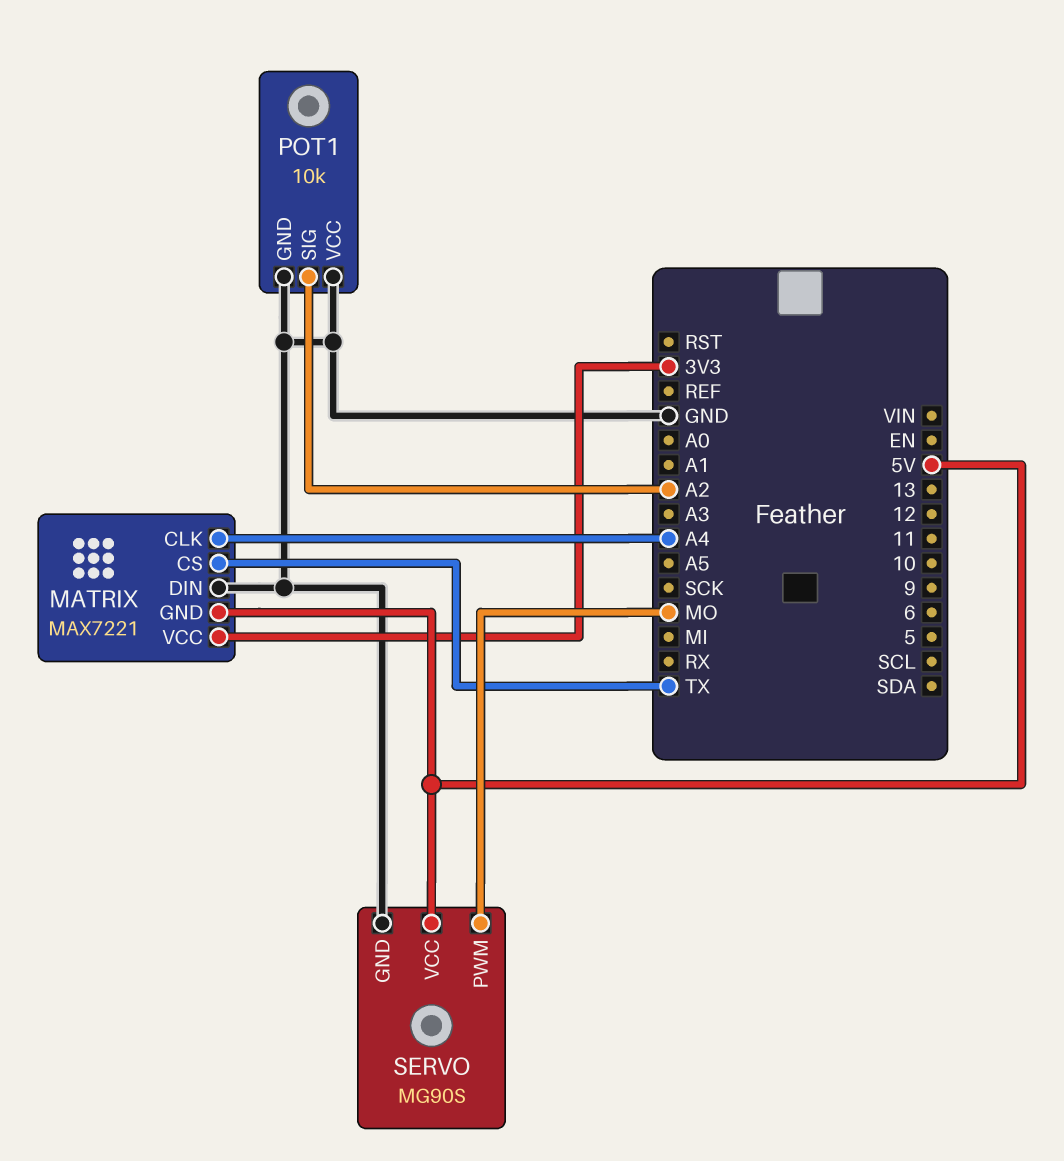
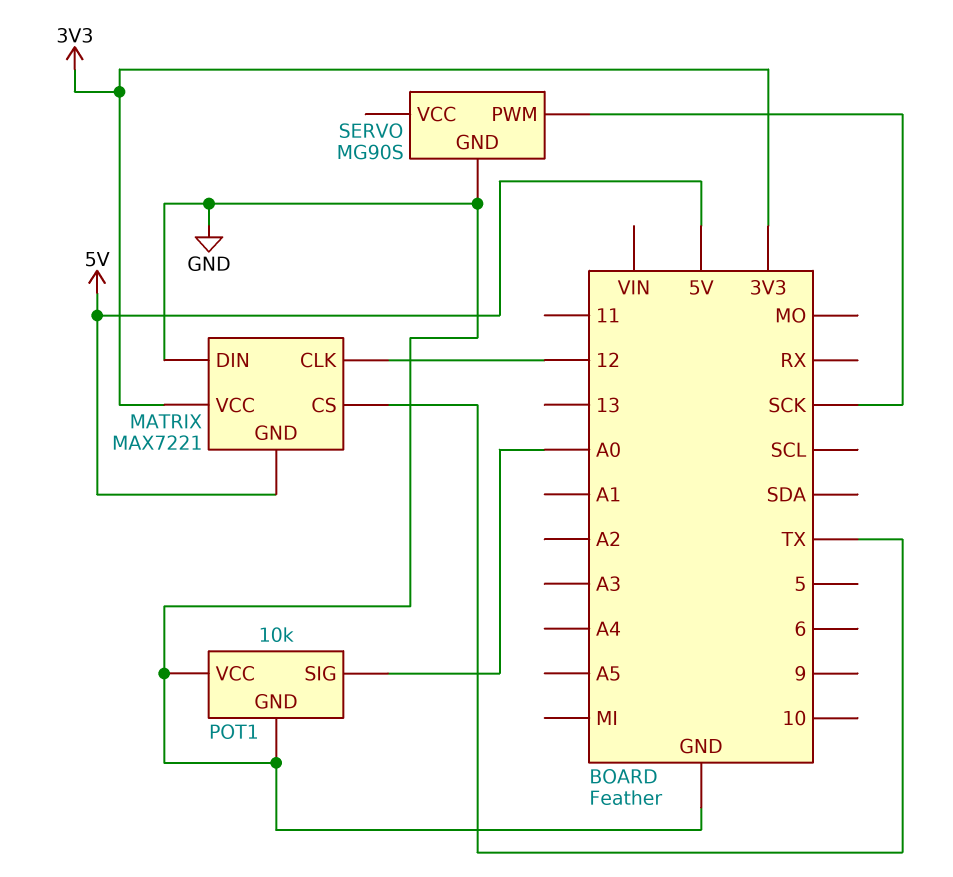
MATRIX pin CLK: A4 -> 12
POT1 pin SIG: A2 -> A0
SERVO pin PWM: MO -> SCK
SERVO pin VCC: 5V -> none

